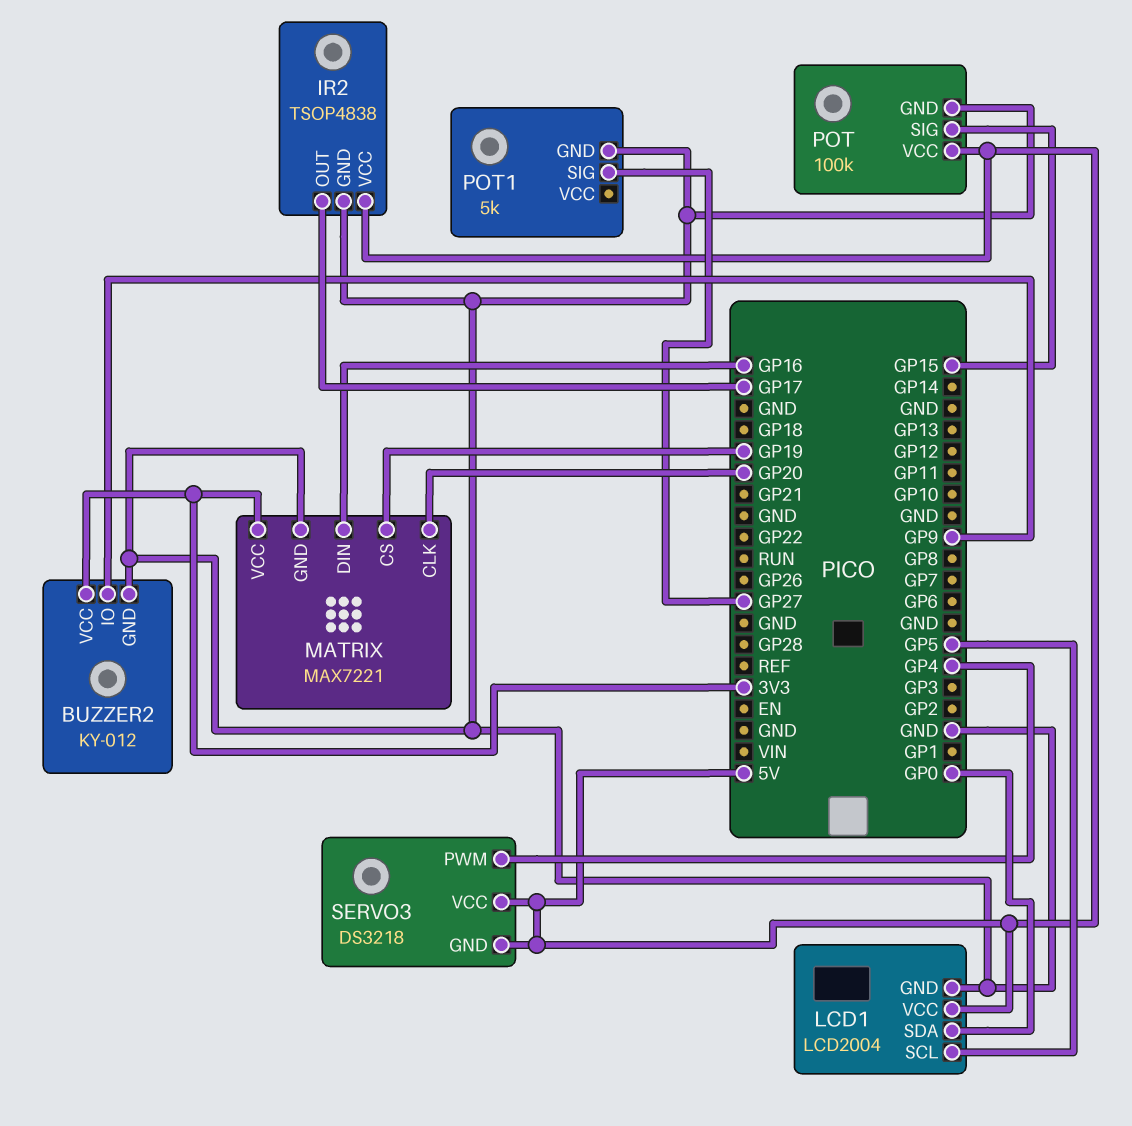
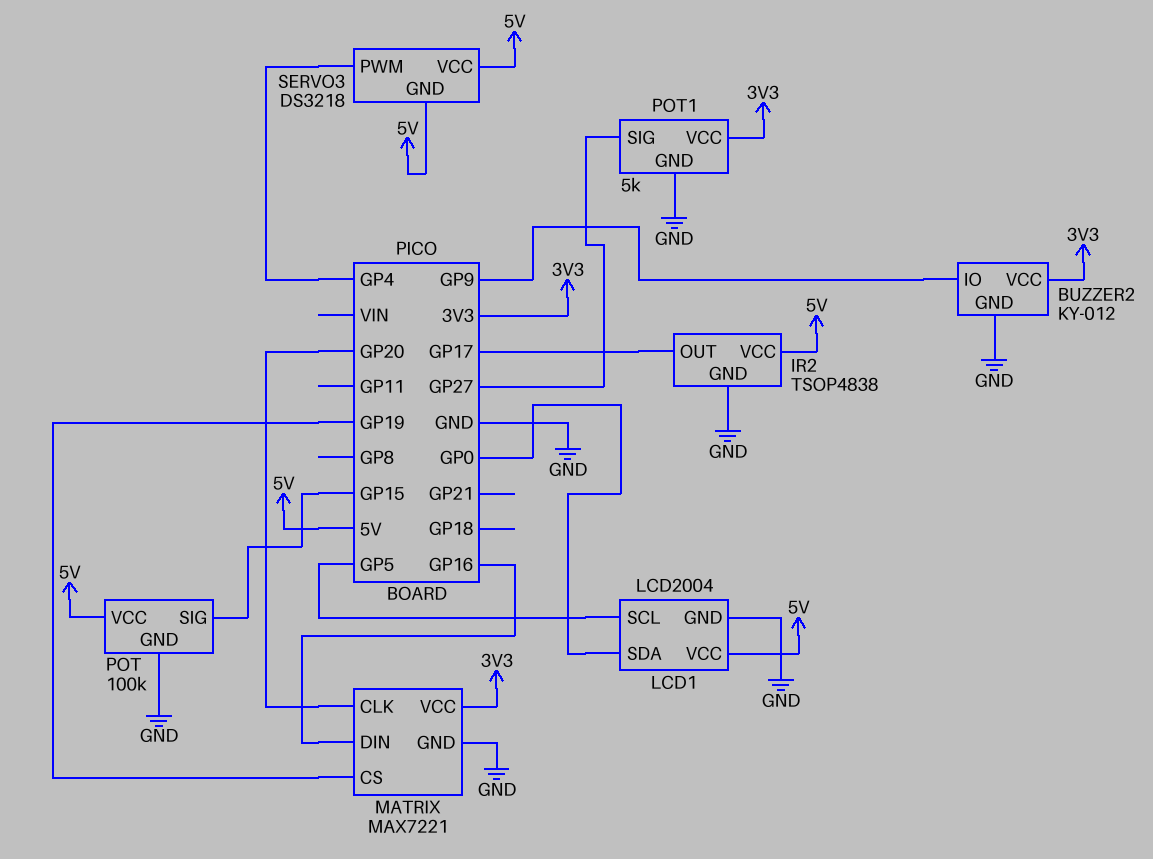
POT1 pin VCC: none -> 3V3

